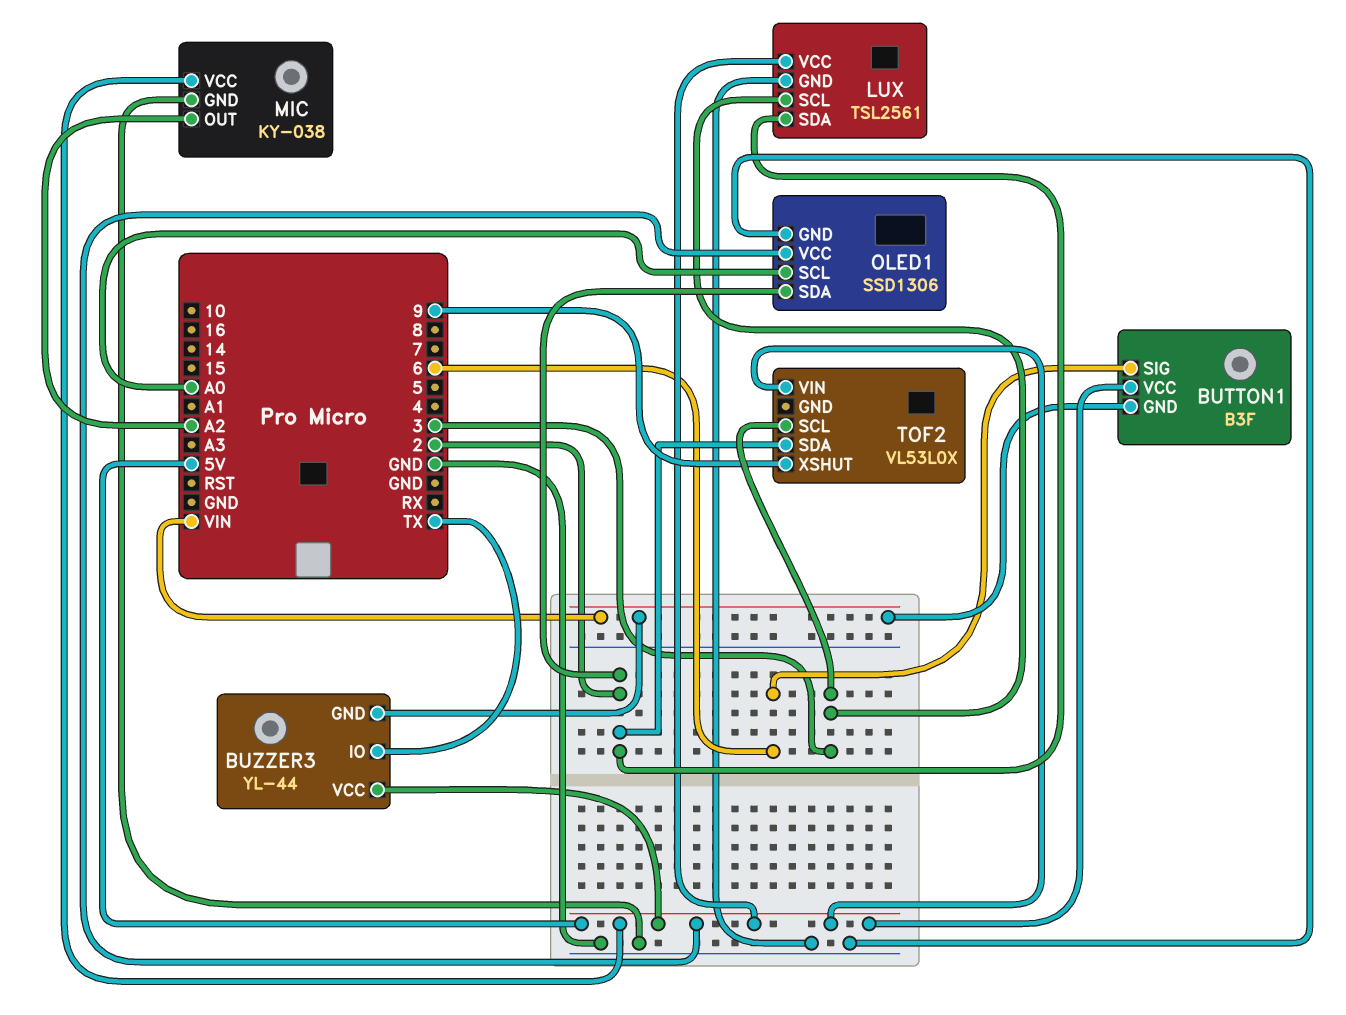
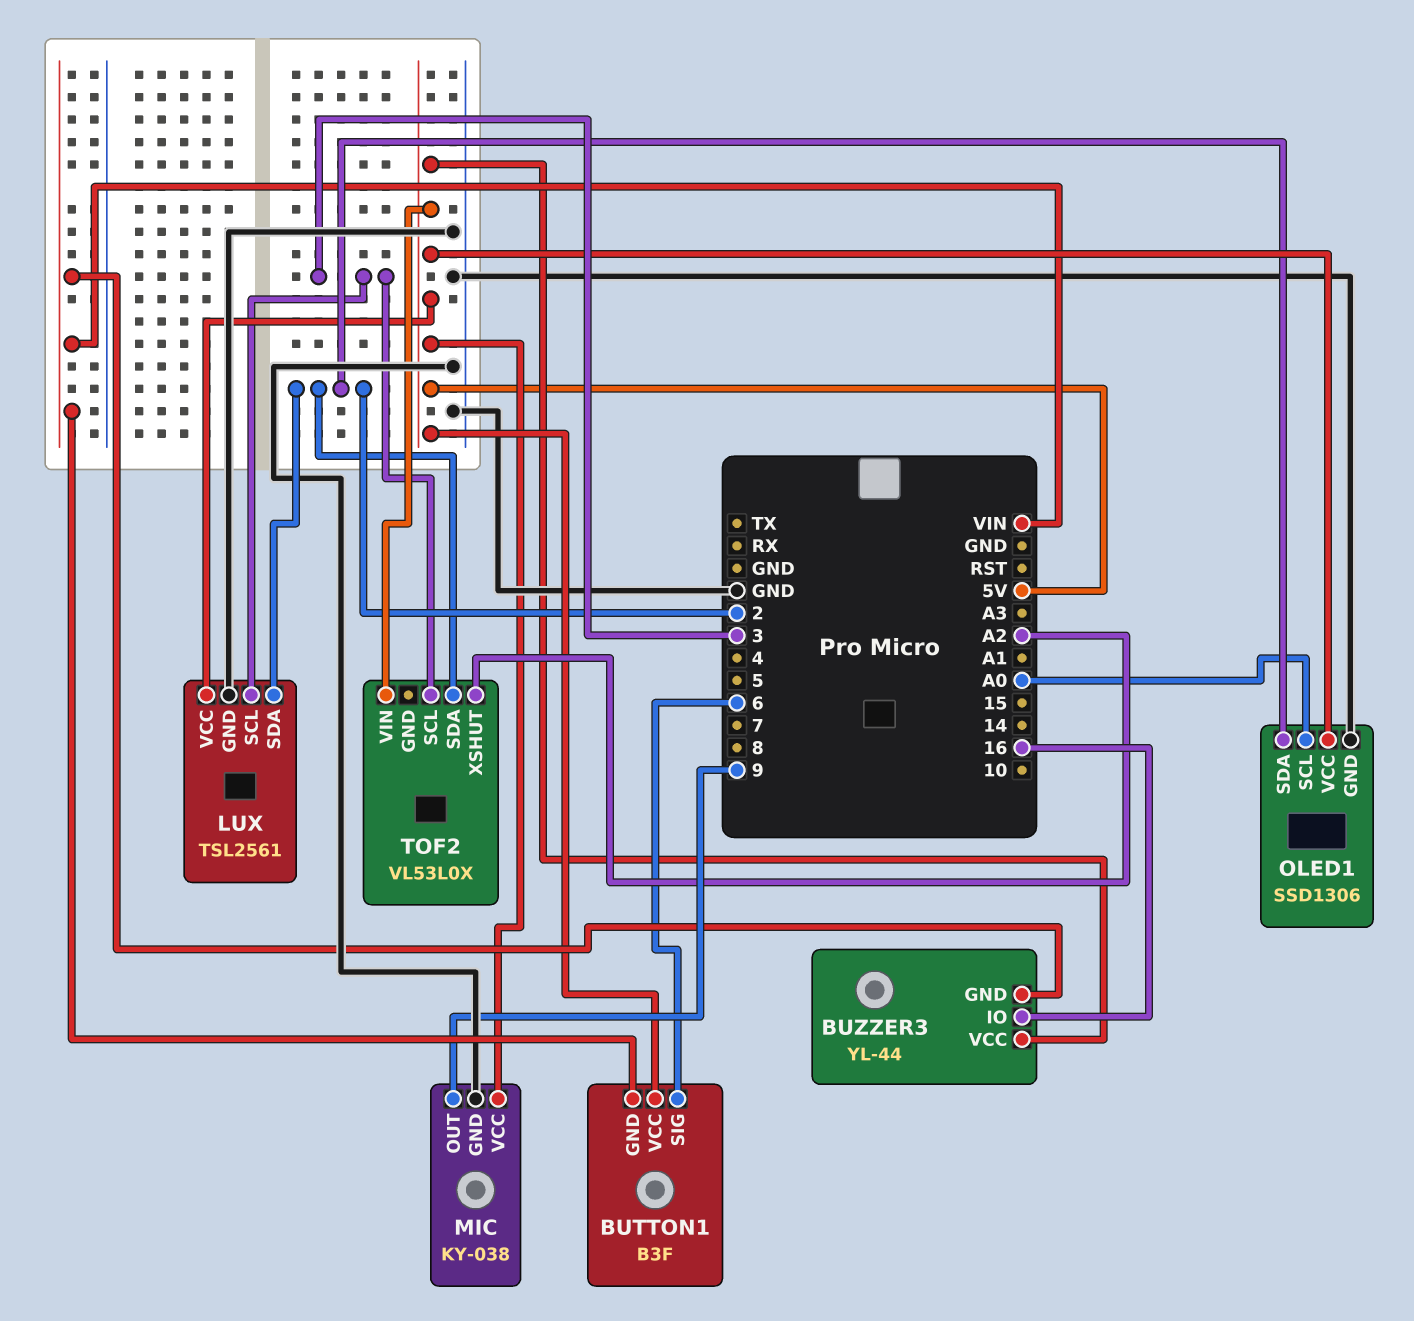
BUZZER3 pin IO: TX -> 16
MIC pin OUT: A2 -> 9
TOF2 pin XSHUT: 9 -> A2

